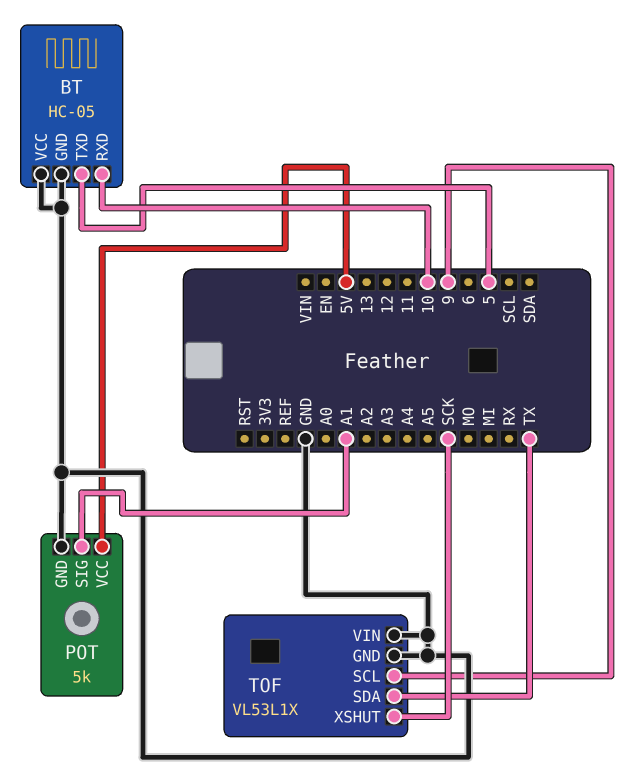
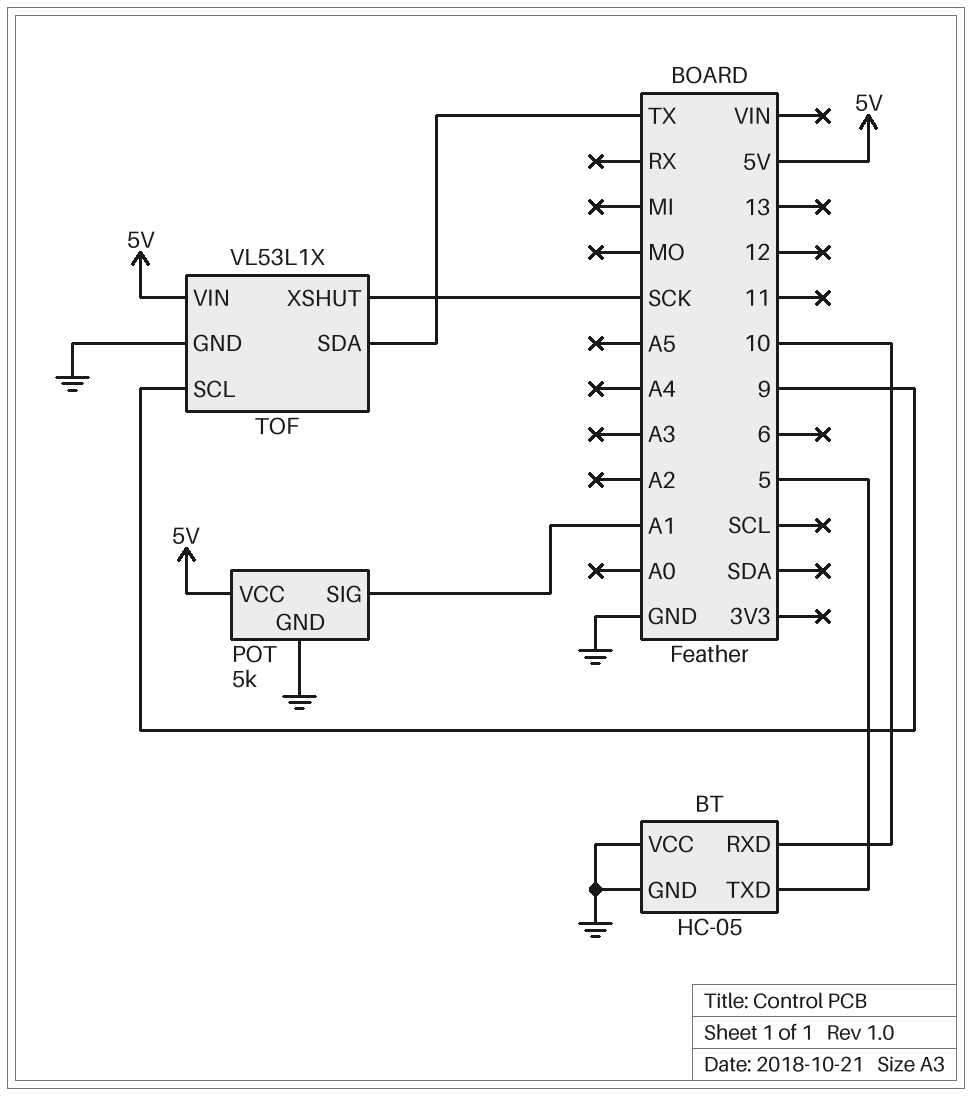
TOF pin VIN: GND -> 5V

